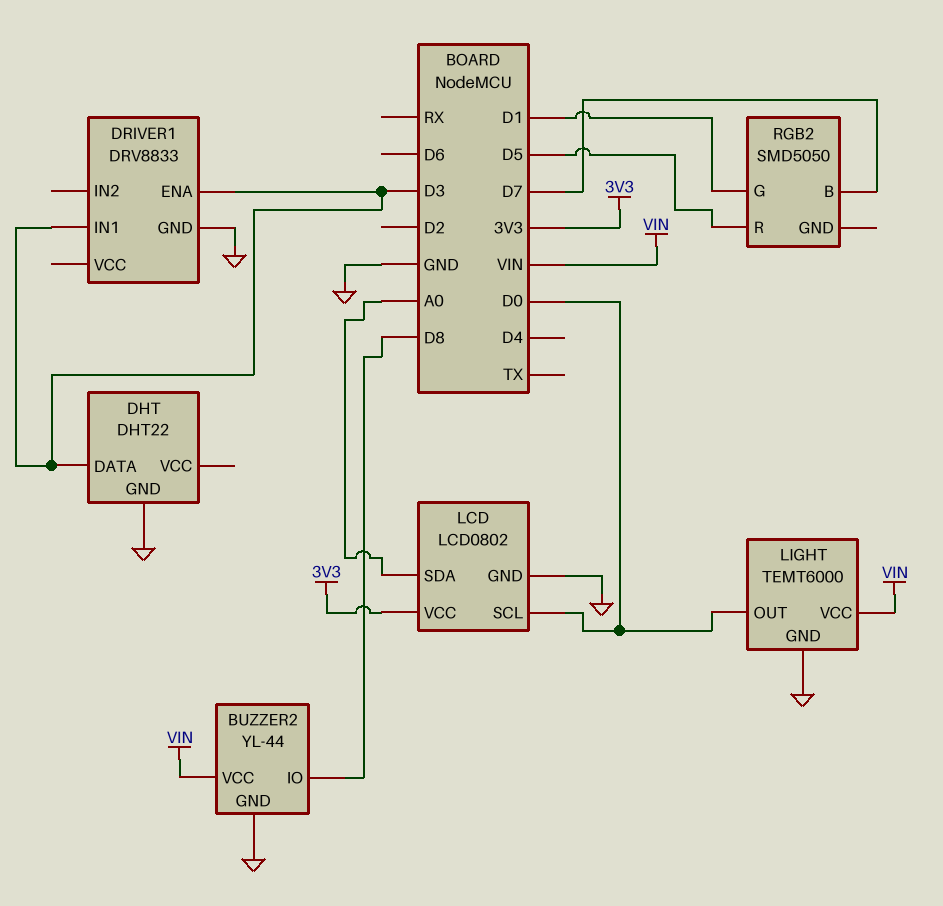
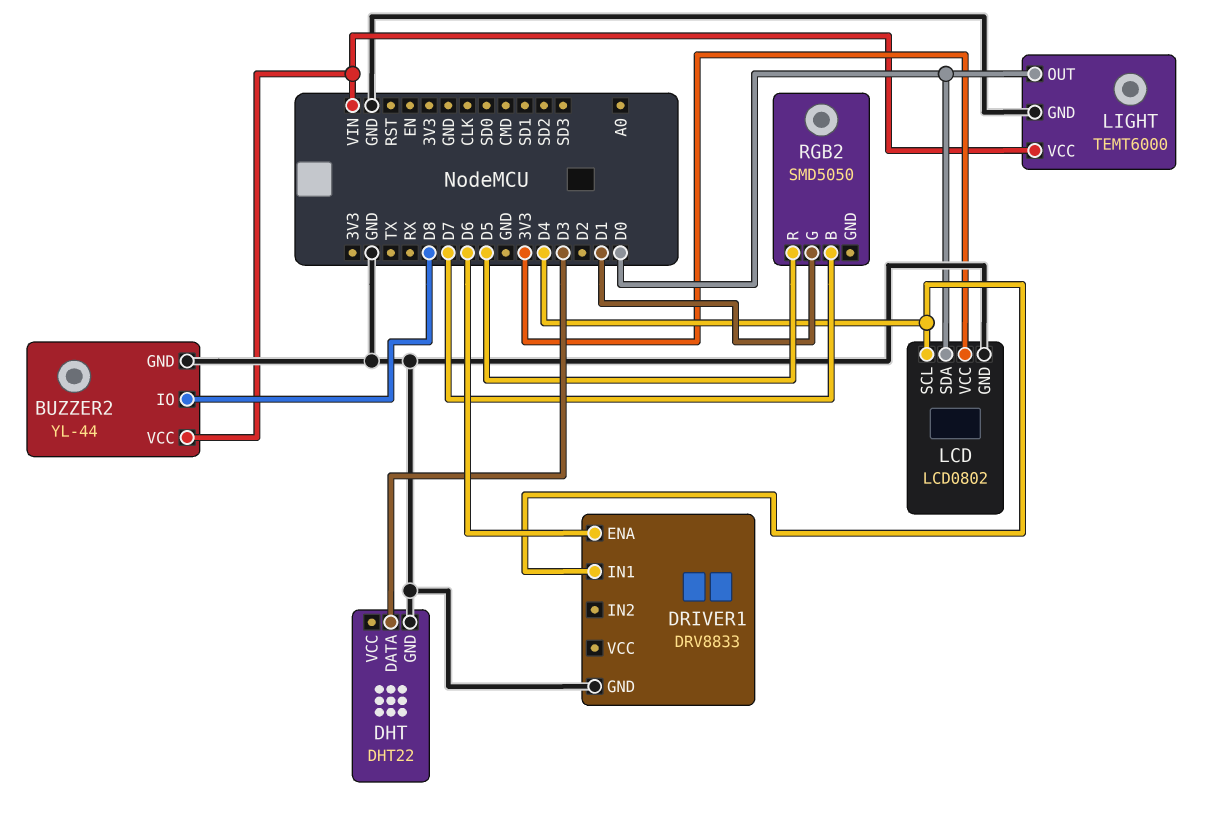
DRIVER1 pin ENA: D3 -> D6
DRIVER1 pin IN1: D3 -> D4
LCD pin SCL: D0 -> D4
LCD pin SDA: A0 -> D0

